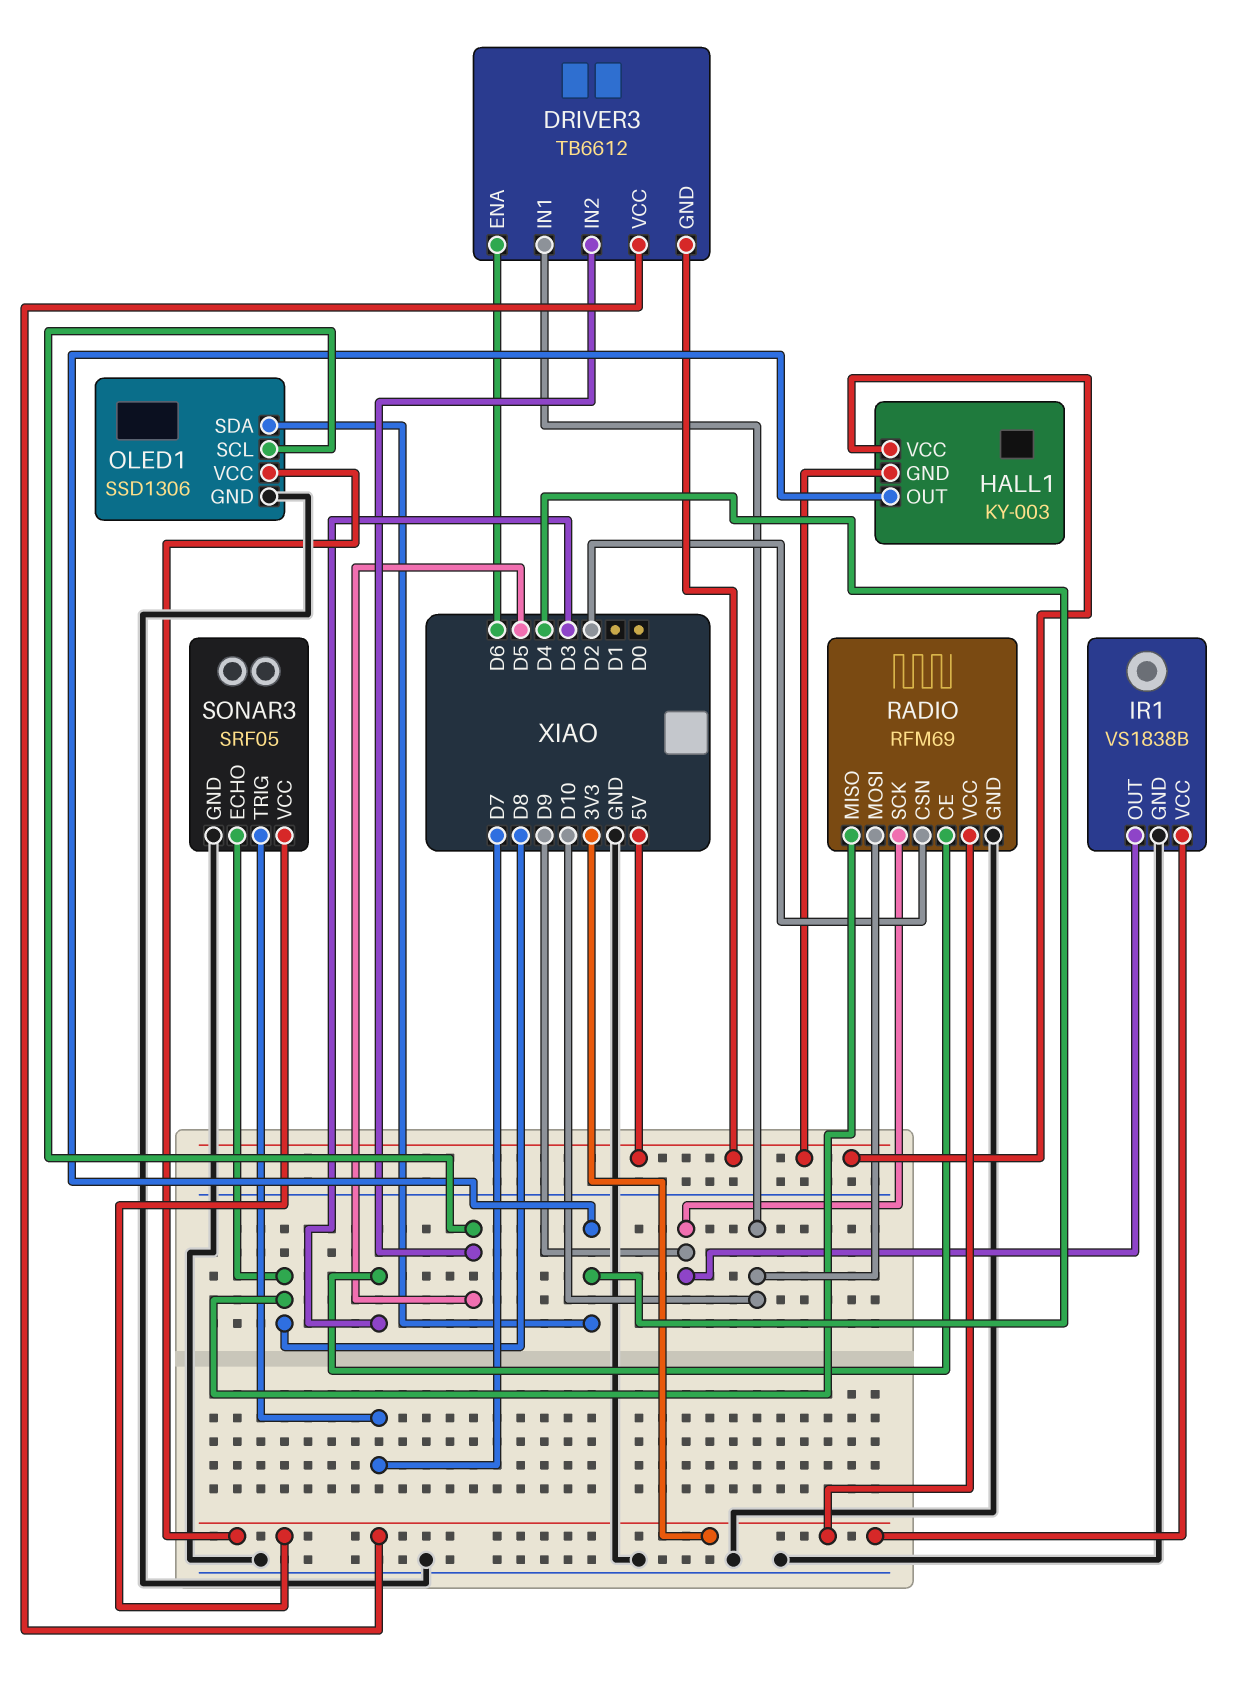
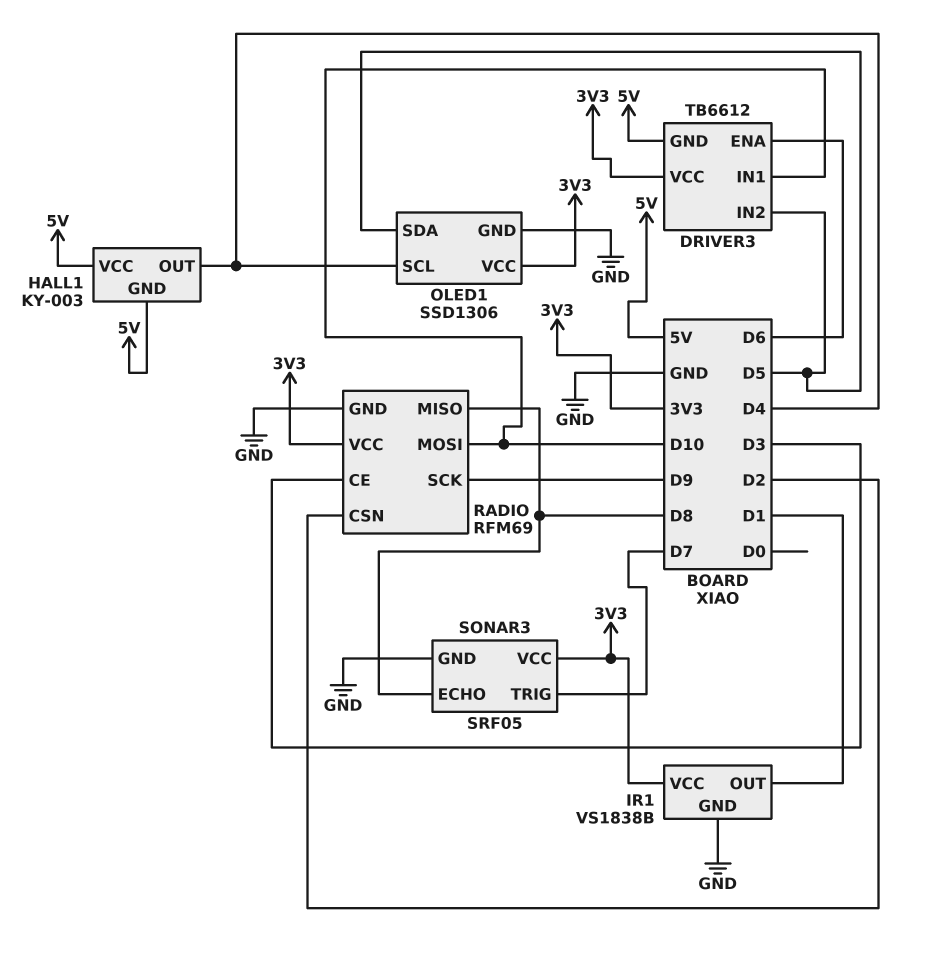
IR1 pin OUT: D9 -> D1
OLED1 pin SCL: D5 -> D4
OLED1 pin SDA: D4 -> D5

